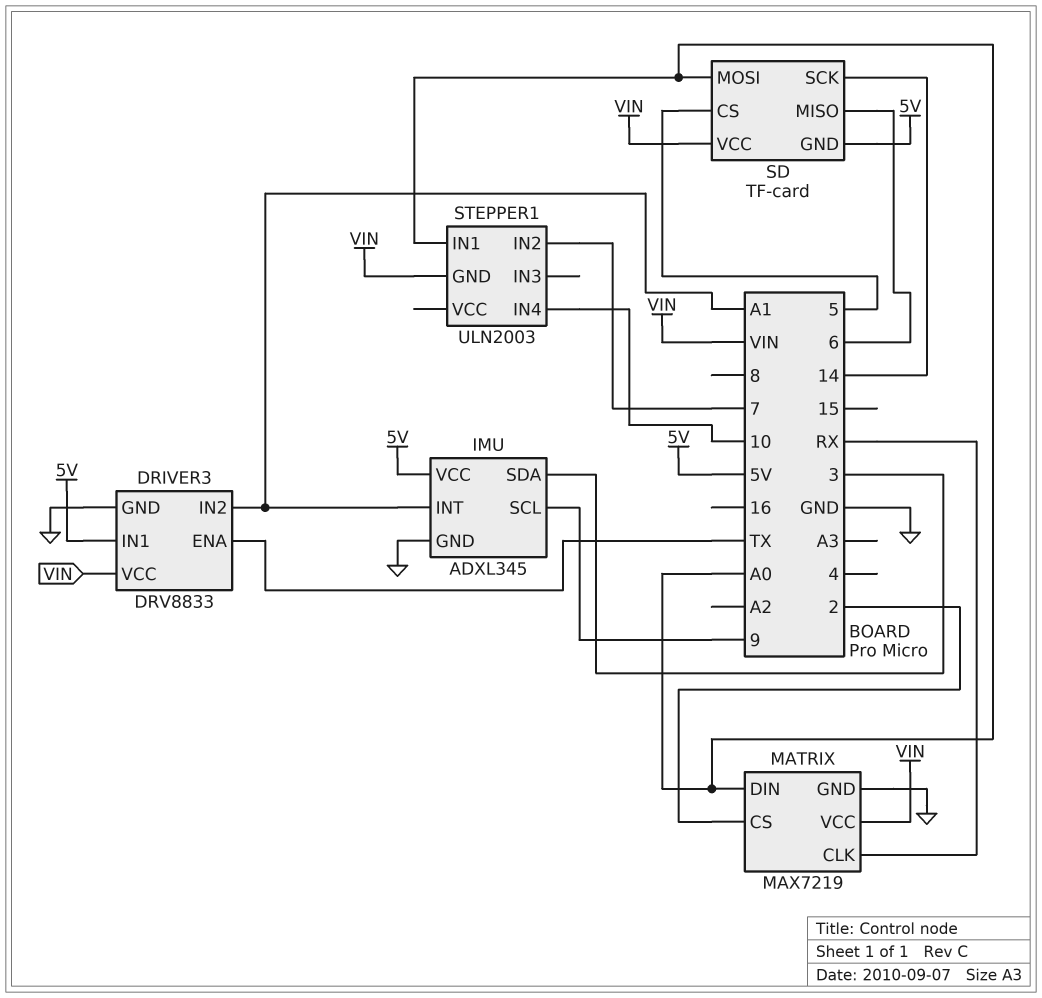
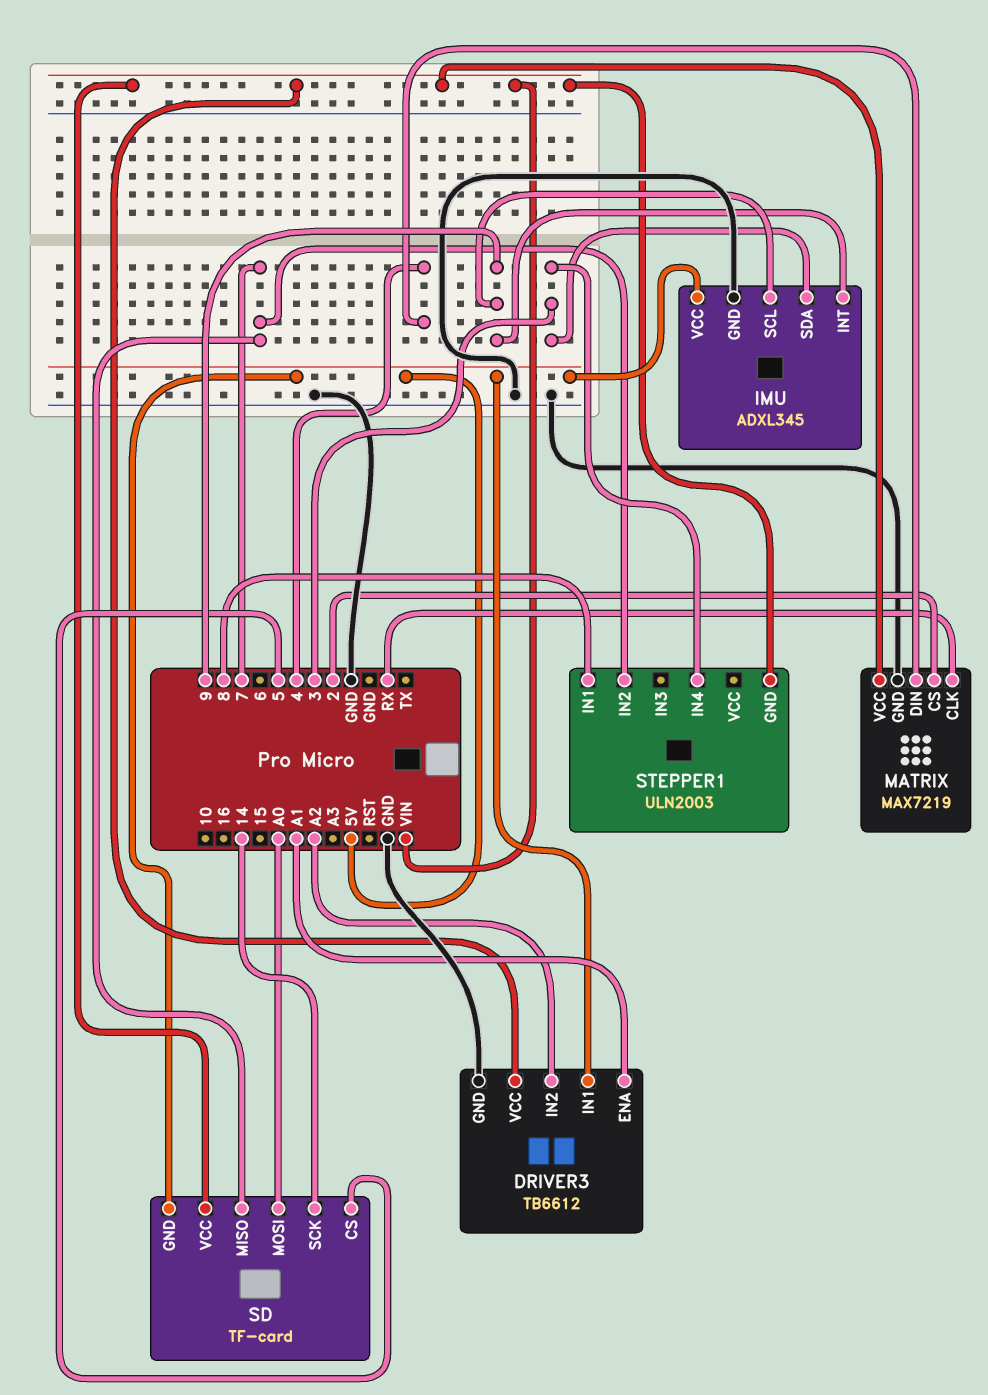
DRIVER3: DRV8833 -> TB6612
DRIVER3 pin ENA: TX -> A1
DRIVER3 pin IN2: A1 -> A2
IMU pin INT: A1 -> 9
MATRIX pin DIN: A0 -> 4
SD pin MISO: 6 -> 7
STEPPER1 pin IN1: A0 -> 8
STEPPER1 pin IN4: 10 -> 3

